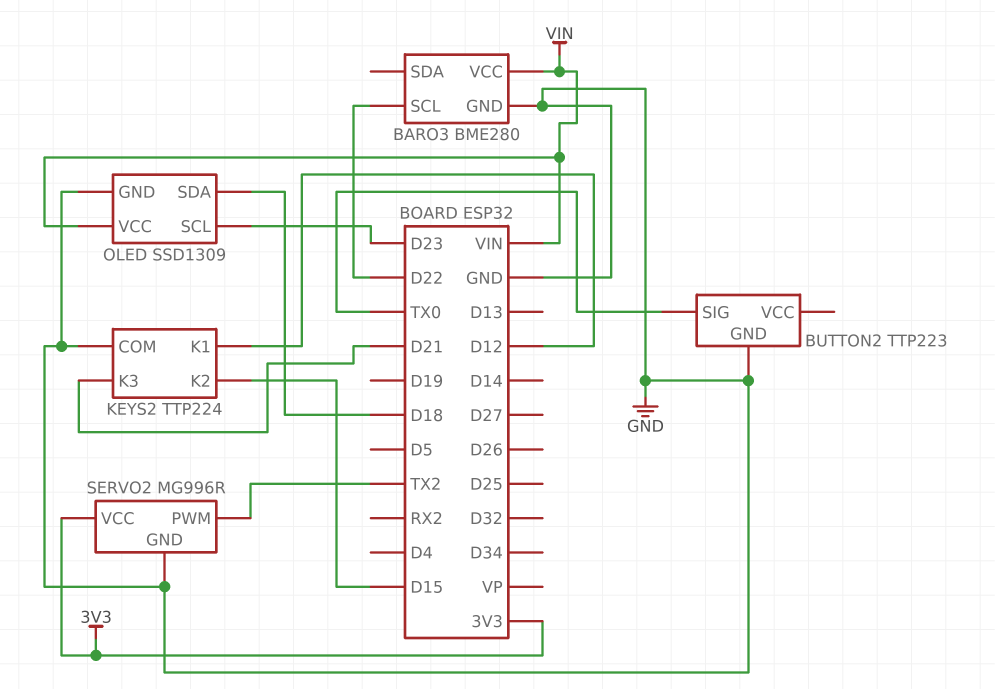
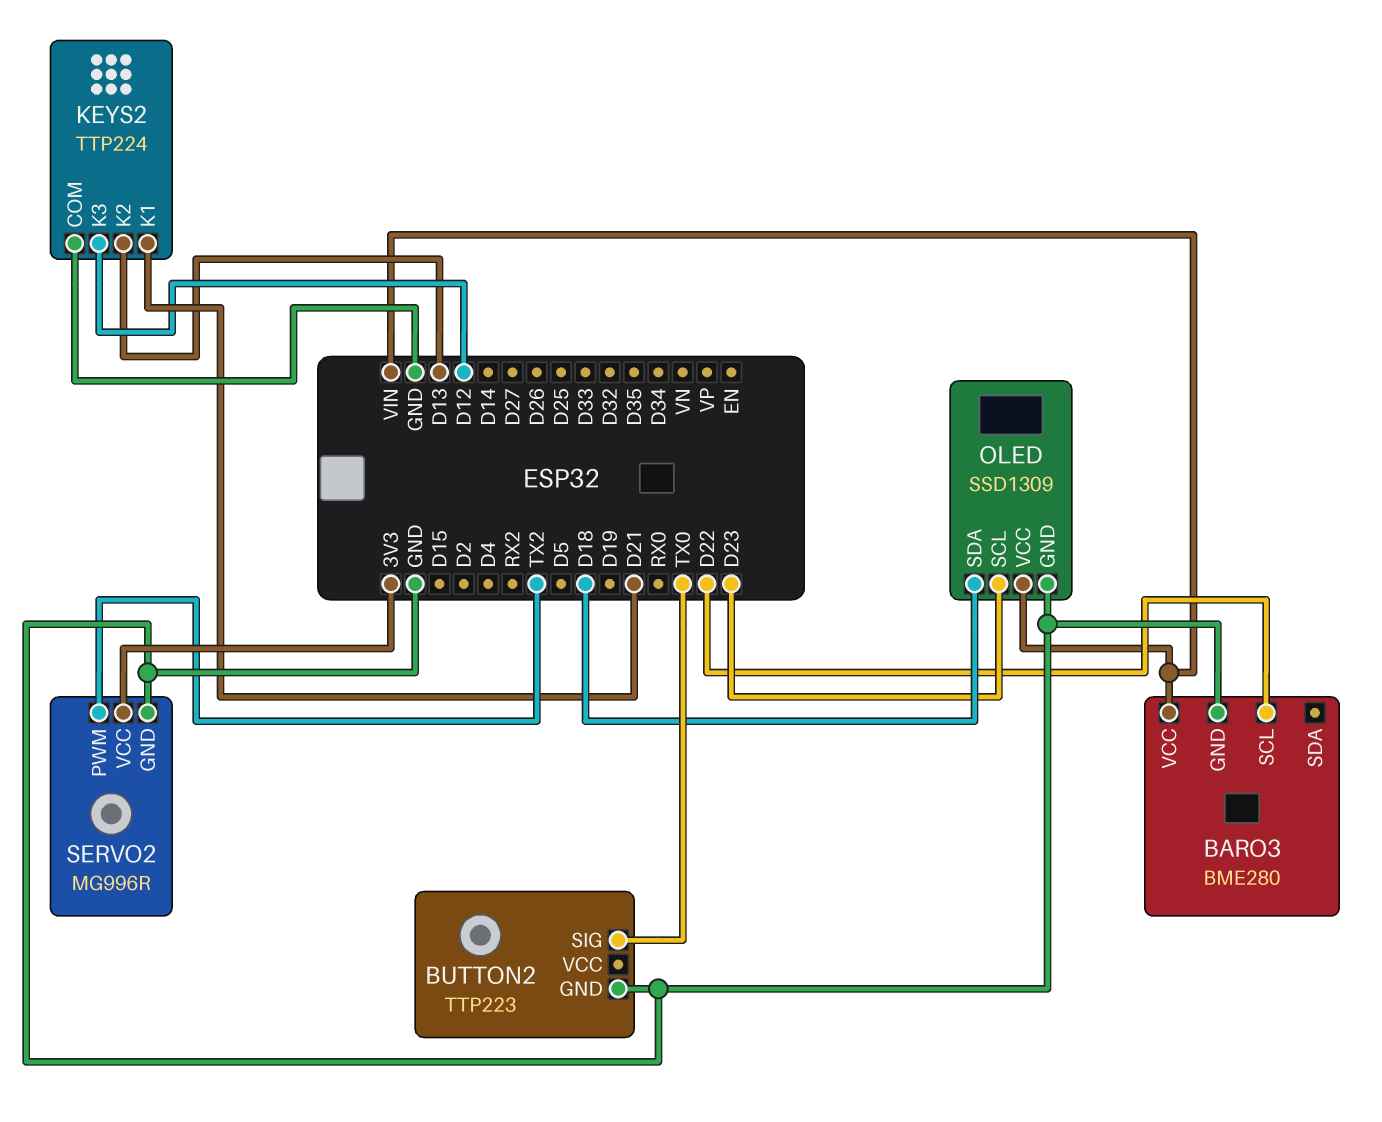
KEYS2 pin K1: D12 -> D21
KEYS2 pin K2: D15 -> D13
KEYS2 pin K3: D21 -> D12

